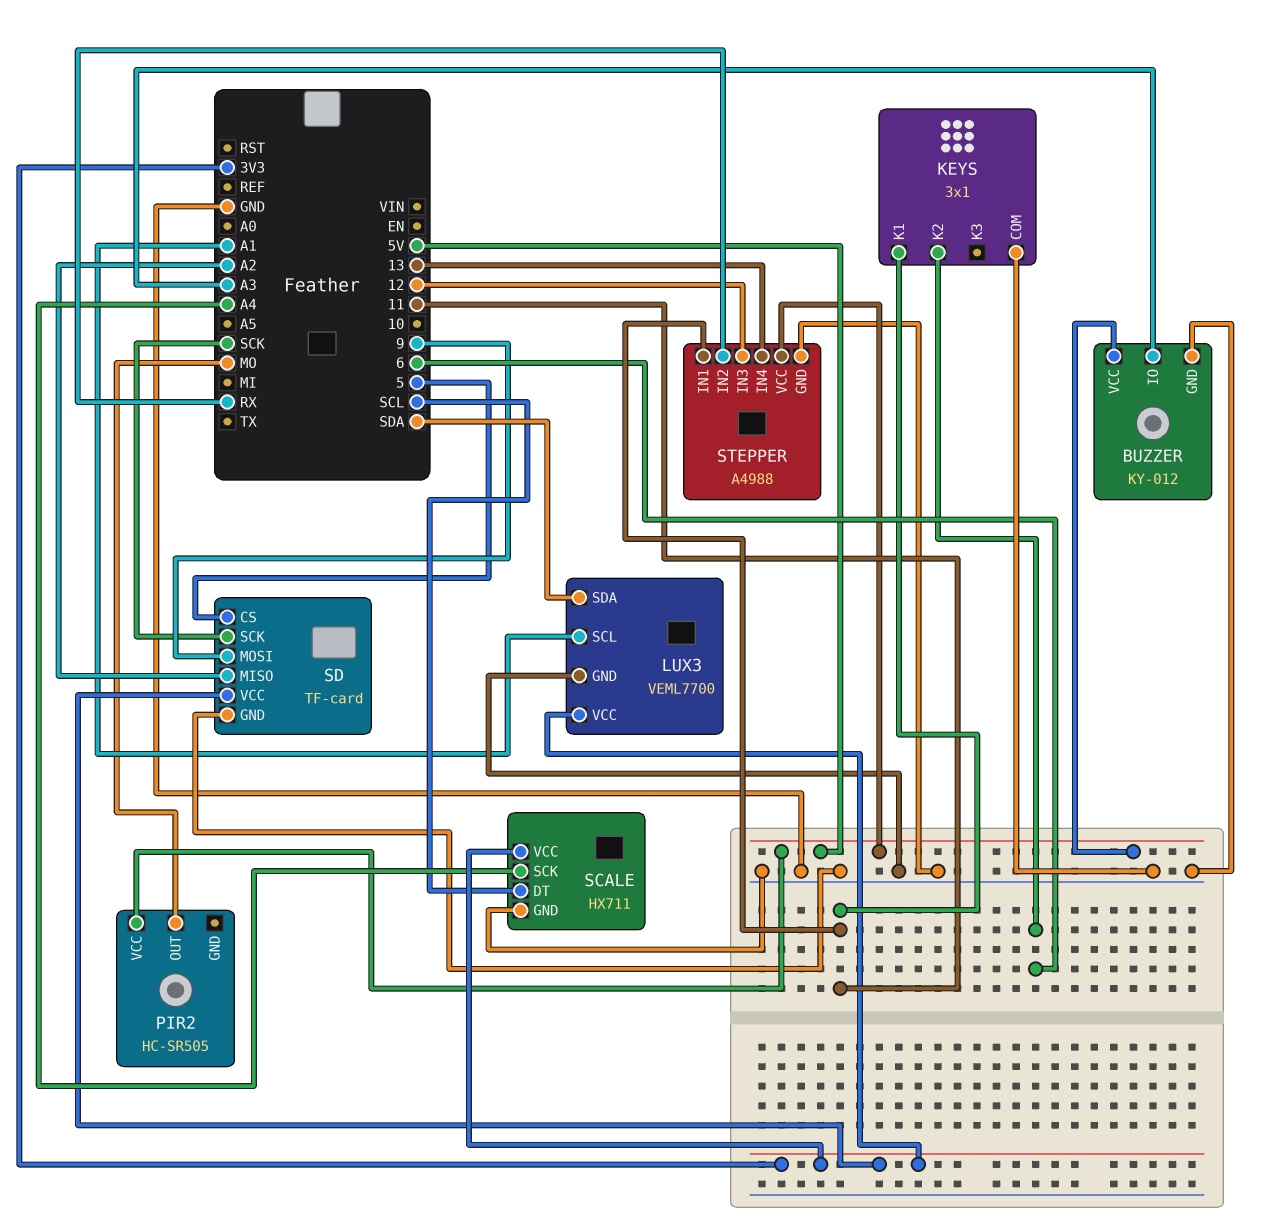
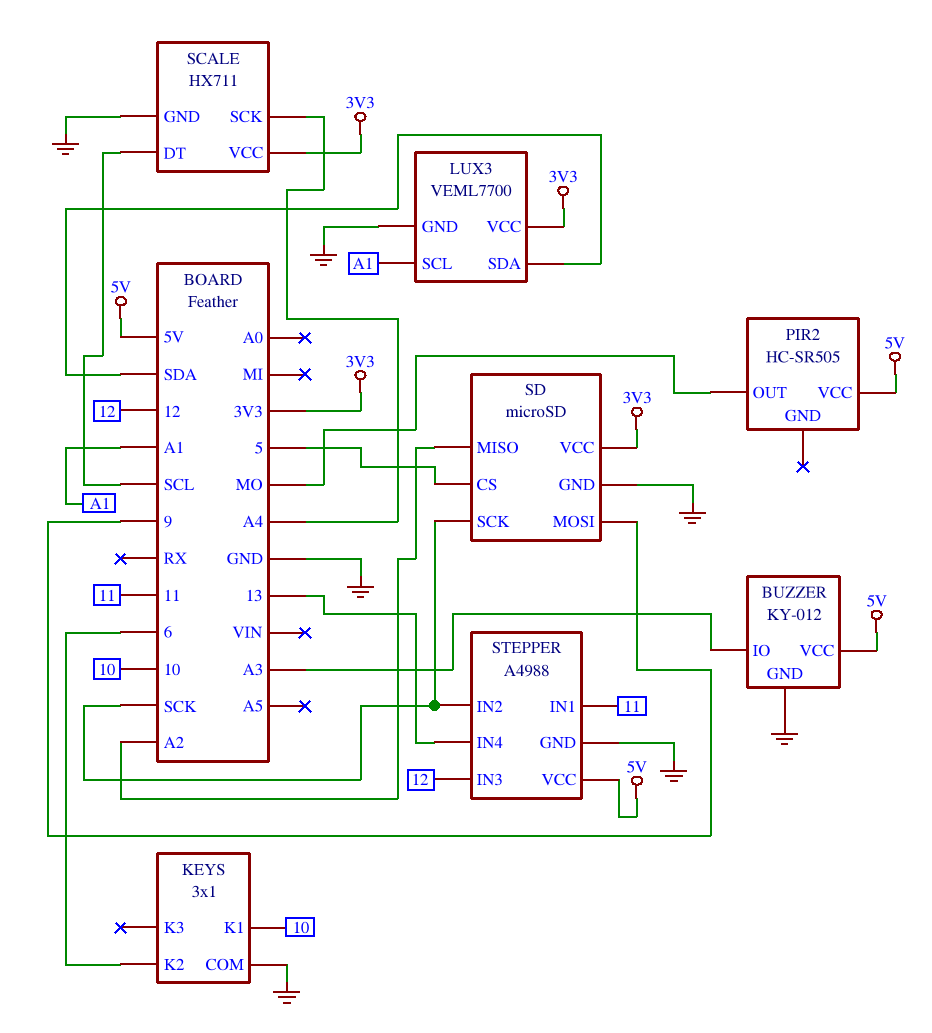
KEYS pin K1: 11 -> 10
SD: TF-card -> microSD
STEPPER pin IN2: RX -> SCK

